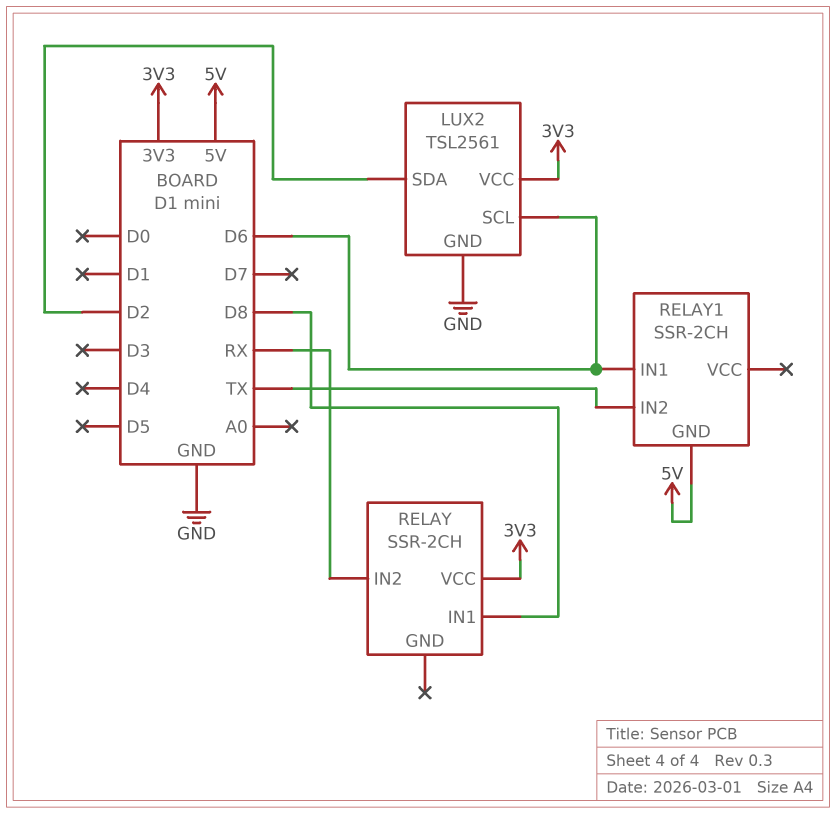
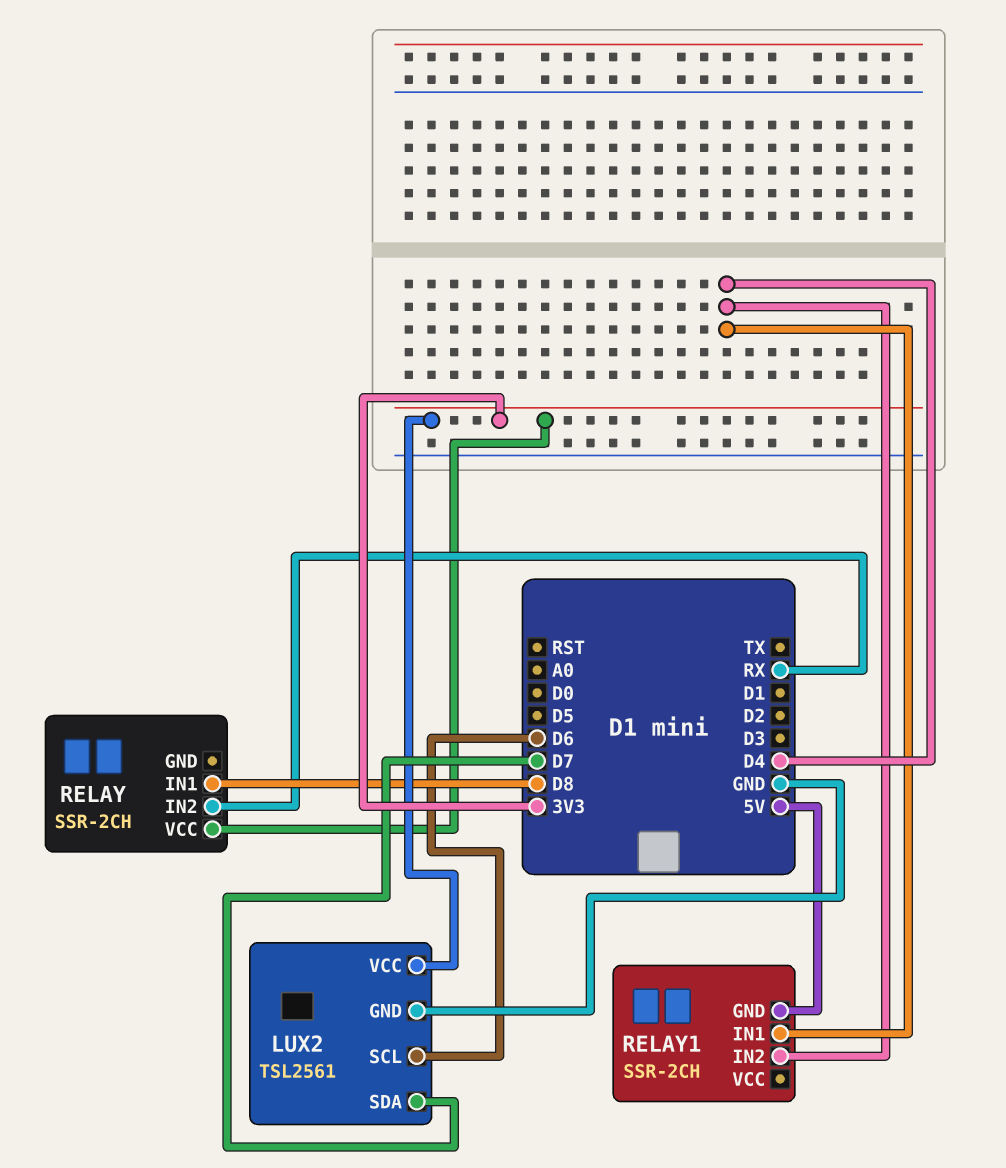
LUX2 pin SDA: D2 -> D7
RELAY1 pin IN1: D6 -> D4
RELAY1 pin IN2: TX -> D4

